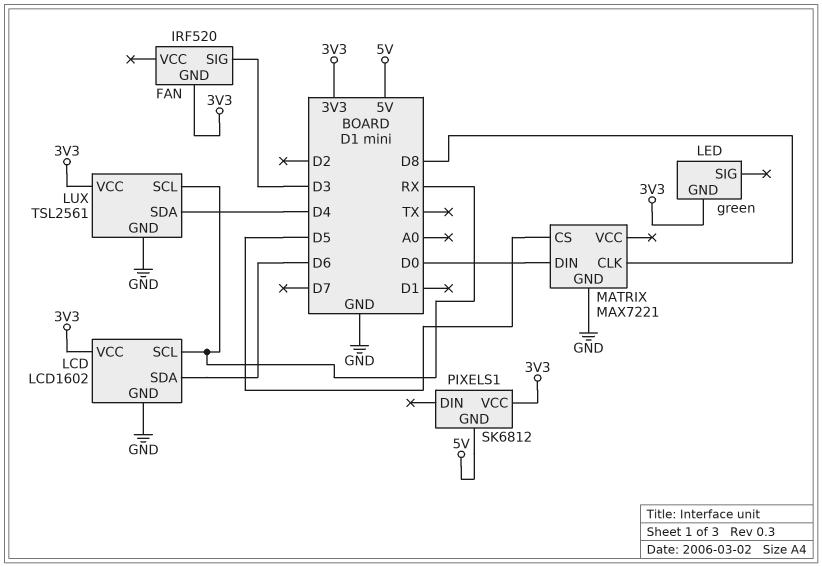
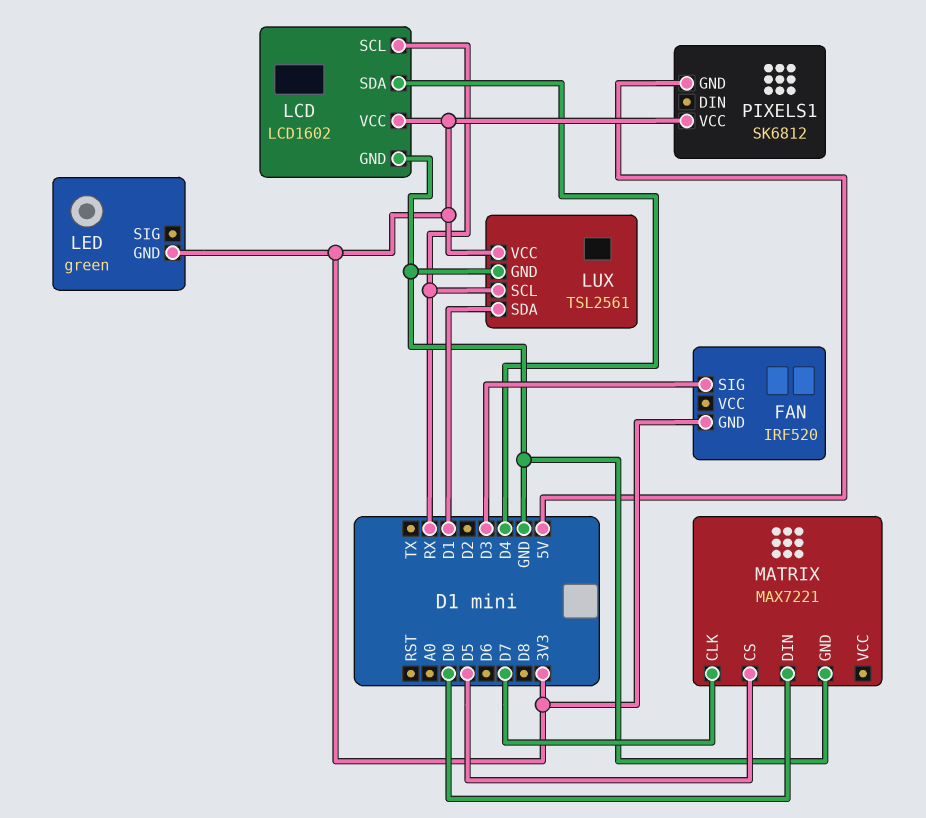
LCD pin SDA: D6 -> D4
LUX pin SDA: D4 -> D1
MATRIX pin CLK: D8 -> D7

